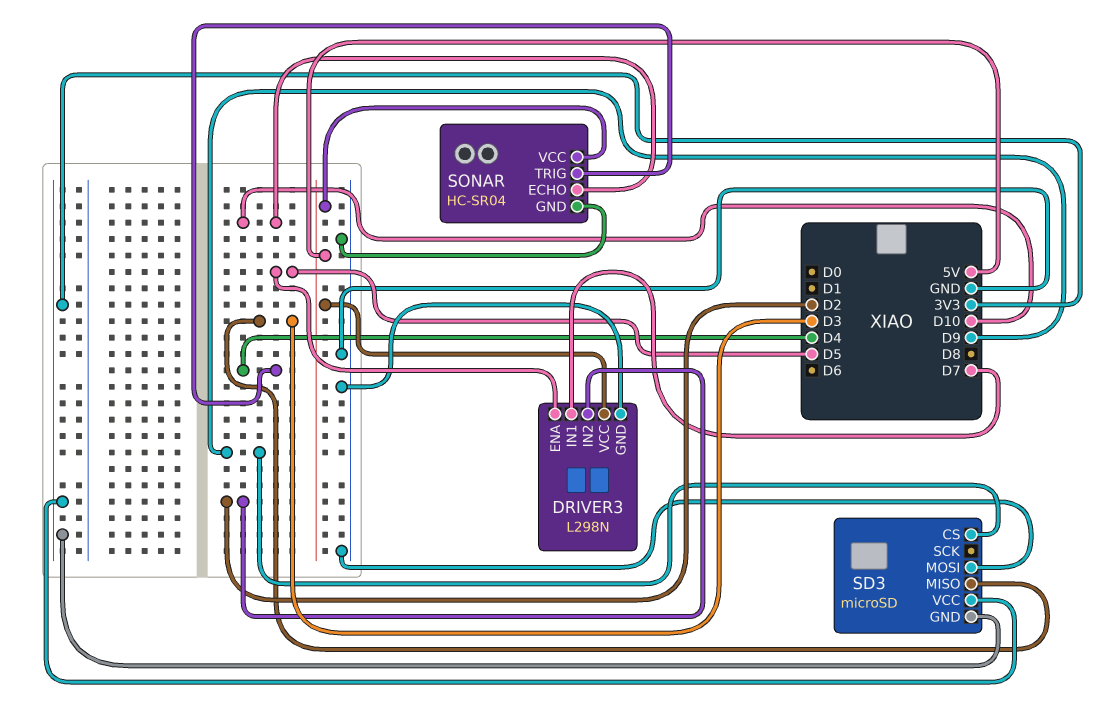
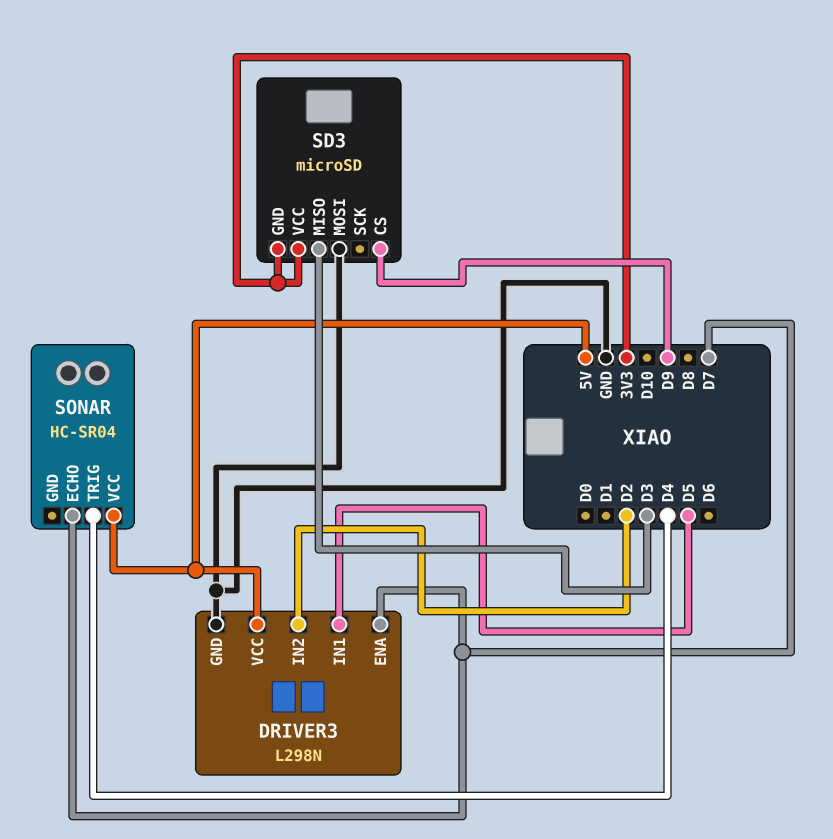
DRIVER3 pin ENA: D5 -> D7
DRIVER3 pin IN1: D7 -> D5
SONAR pin ECHO: D10 -> D7
SONAR pin GND: GND -> none

